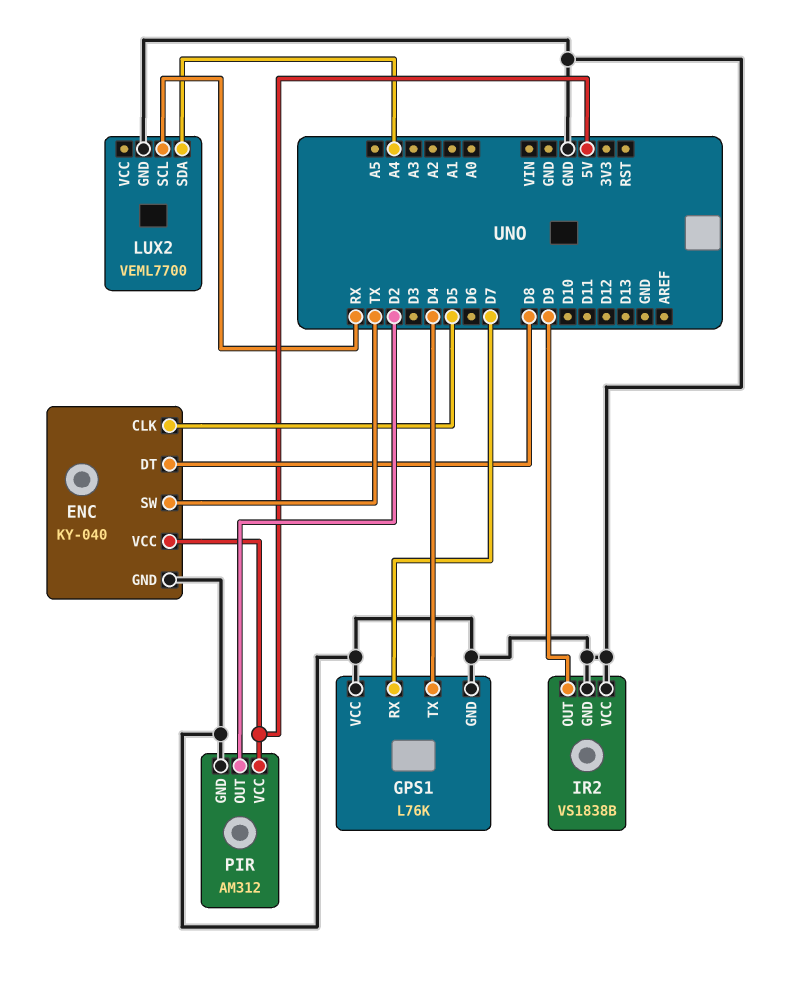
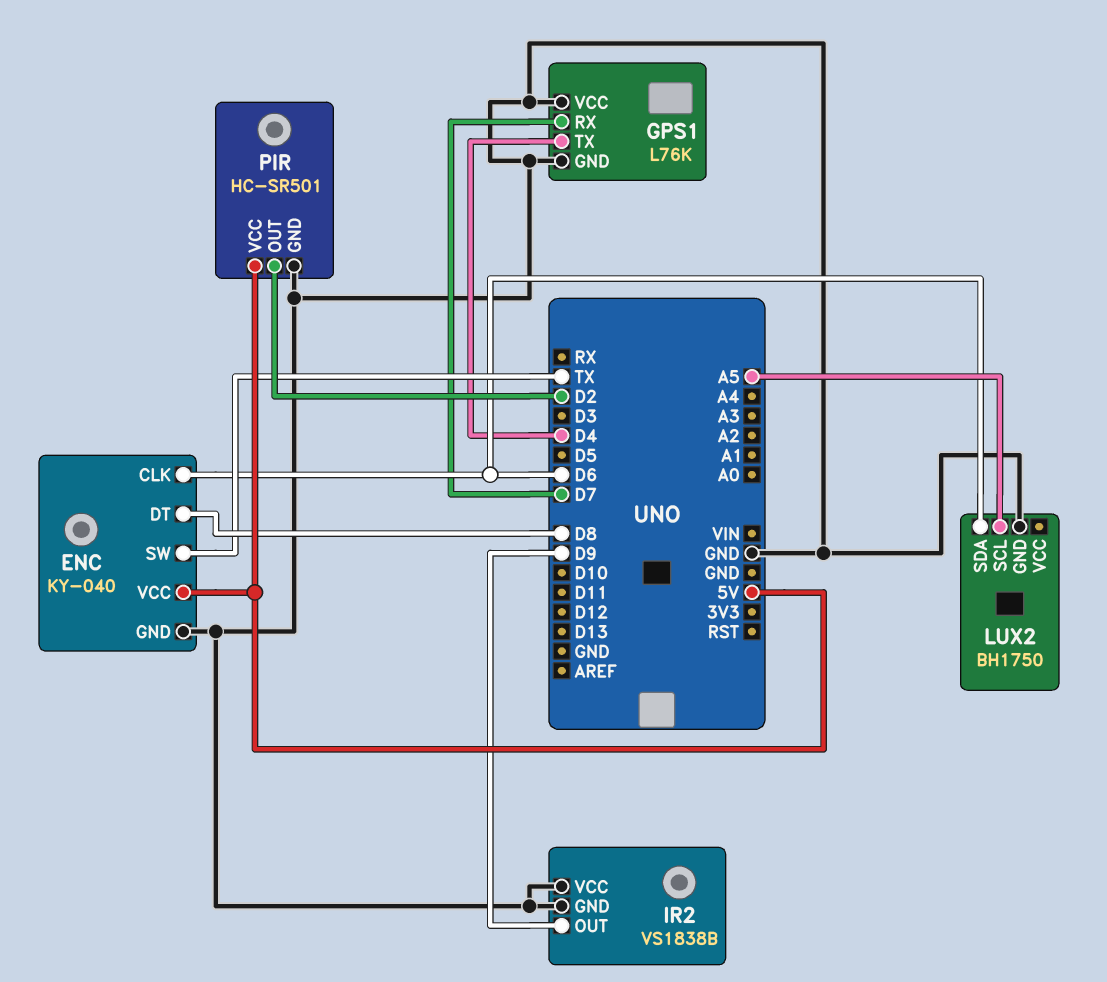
ENC pin CLK: D5 -> D6
LUX2: VEML7700 -> BH1750
LUX2 pin SCL: RX -> A5
LUX2 pin SDA: A4 -> D6
PIR: AM312 -> HC-SR501

